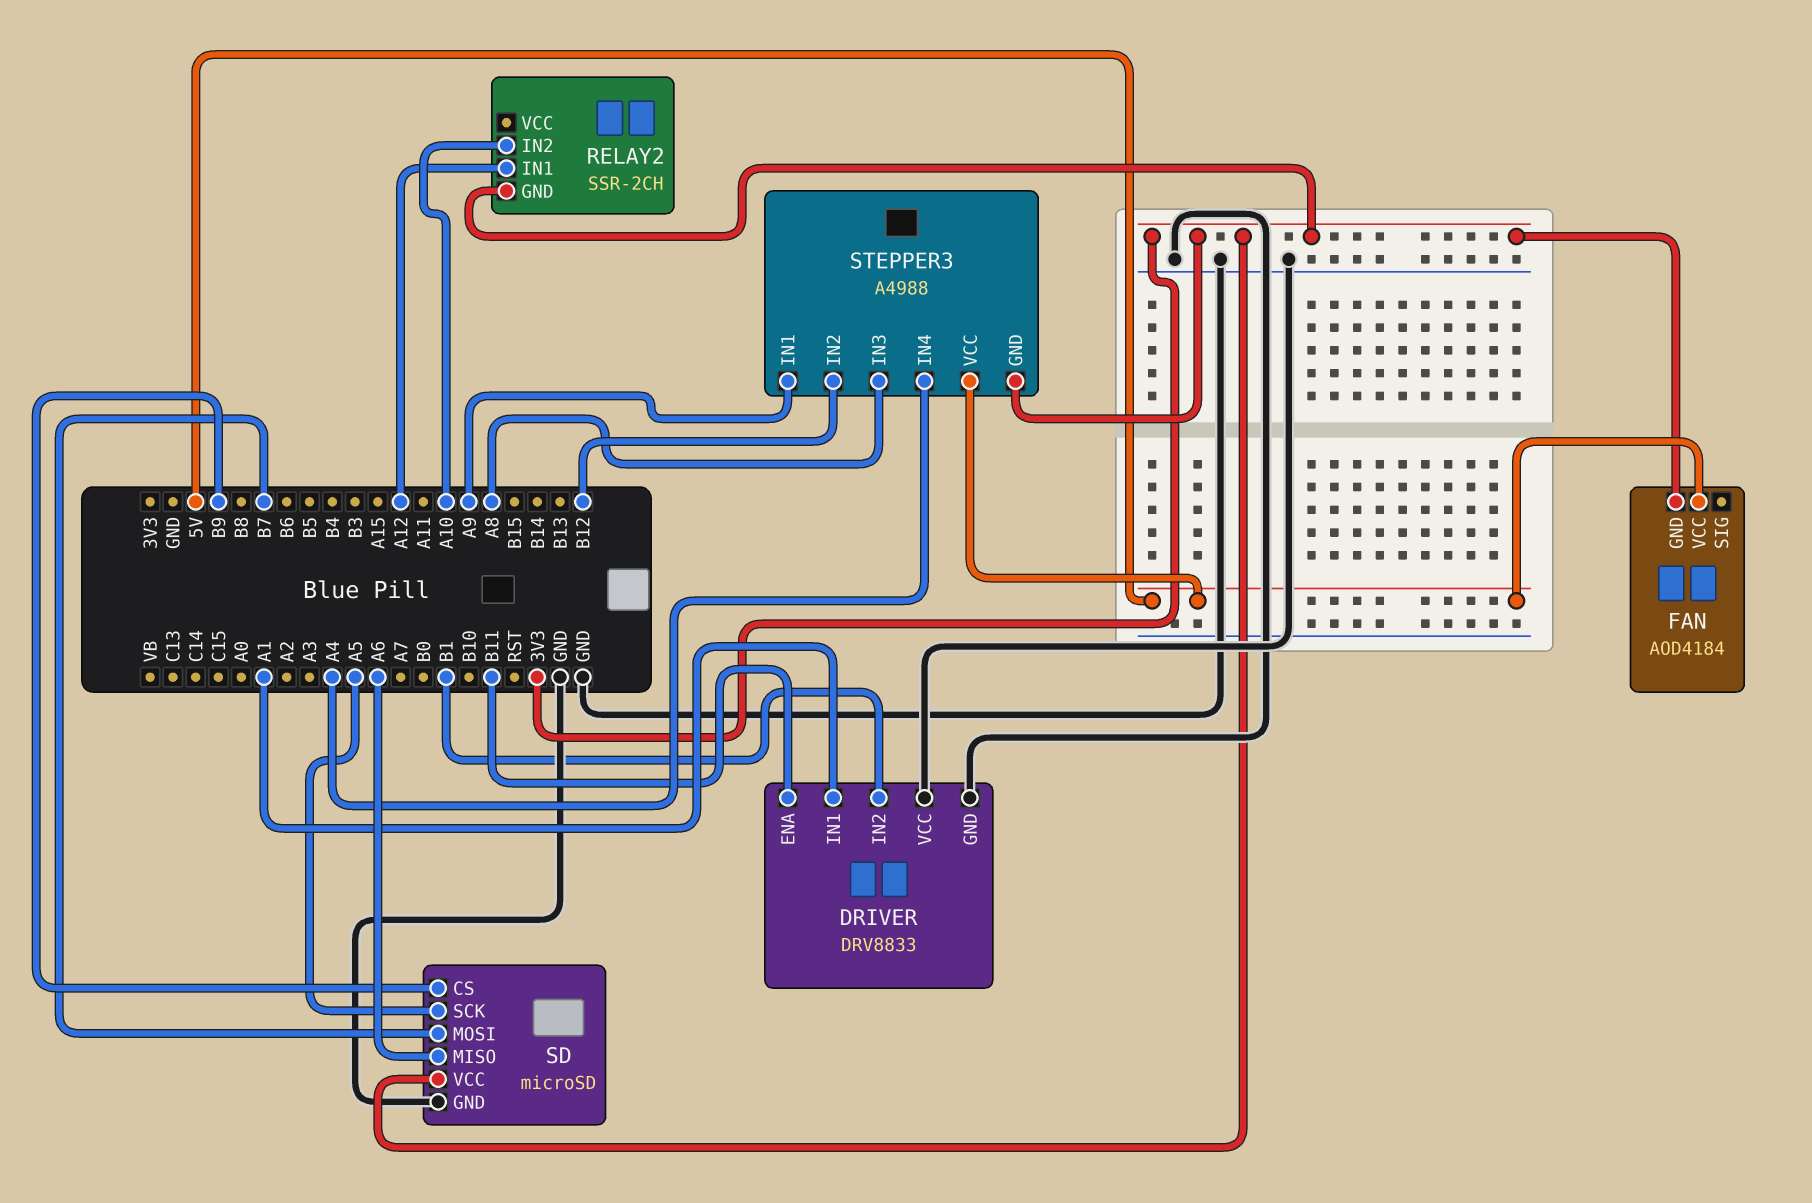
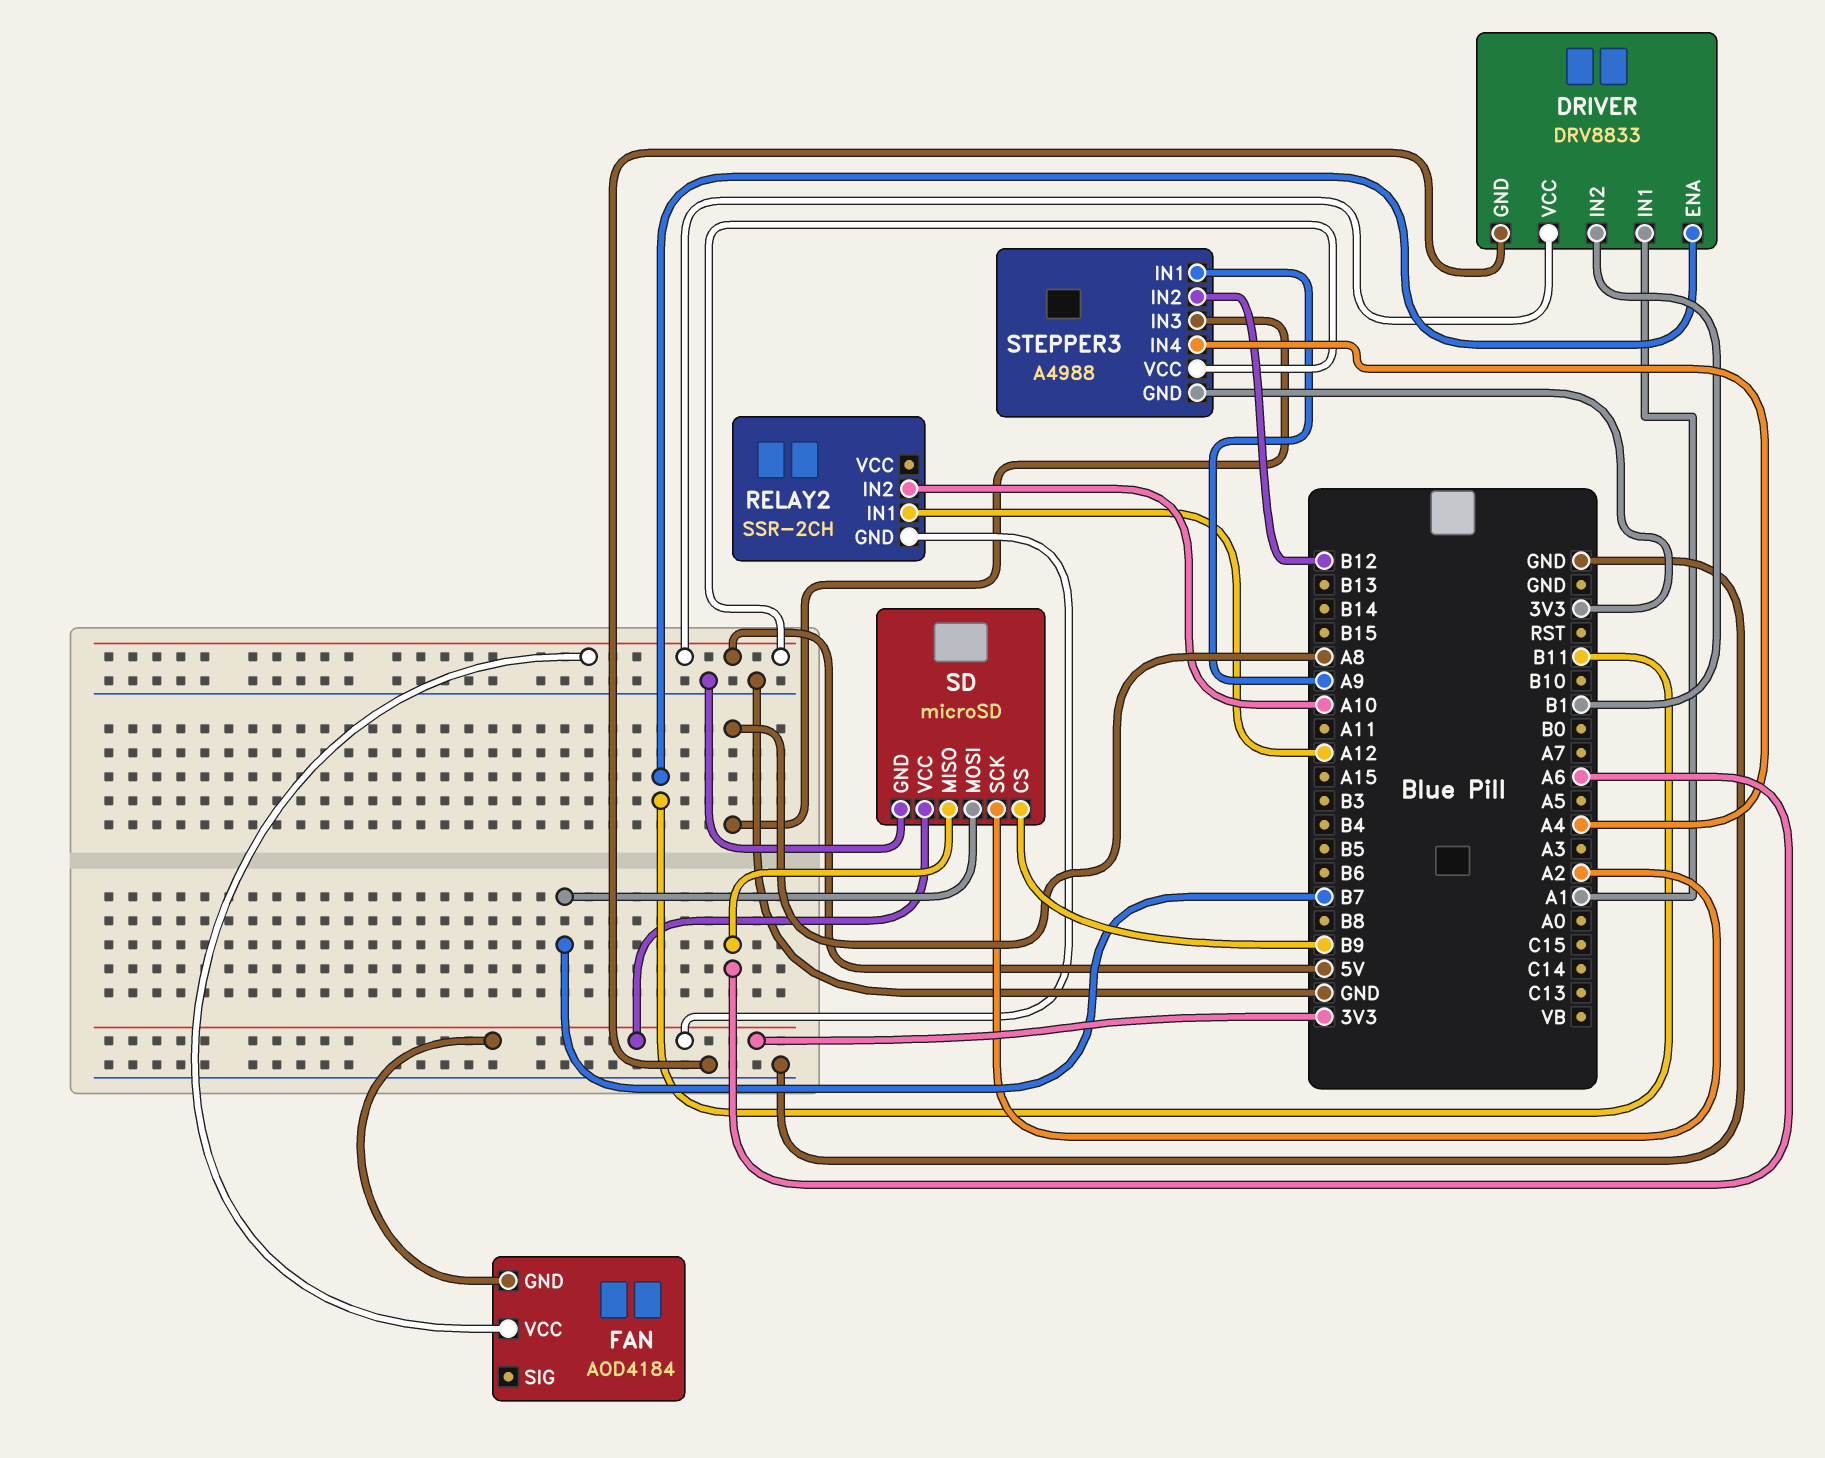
DRIVER pin VCC: GND -> 5V
SD pin SCK: A5 -> A2

